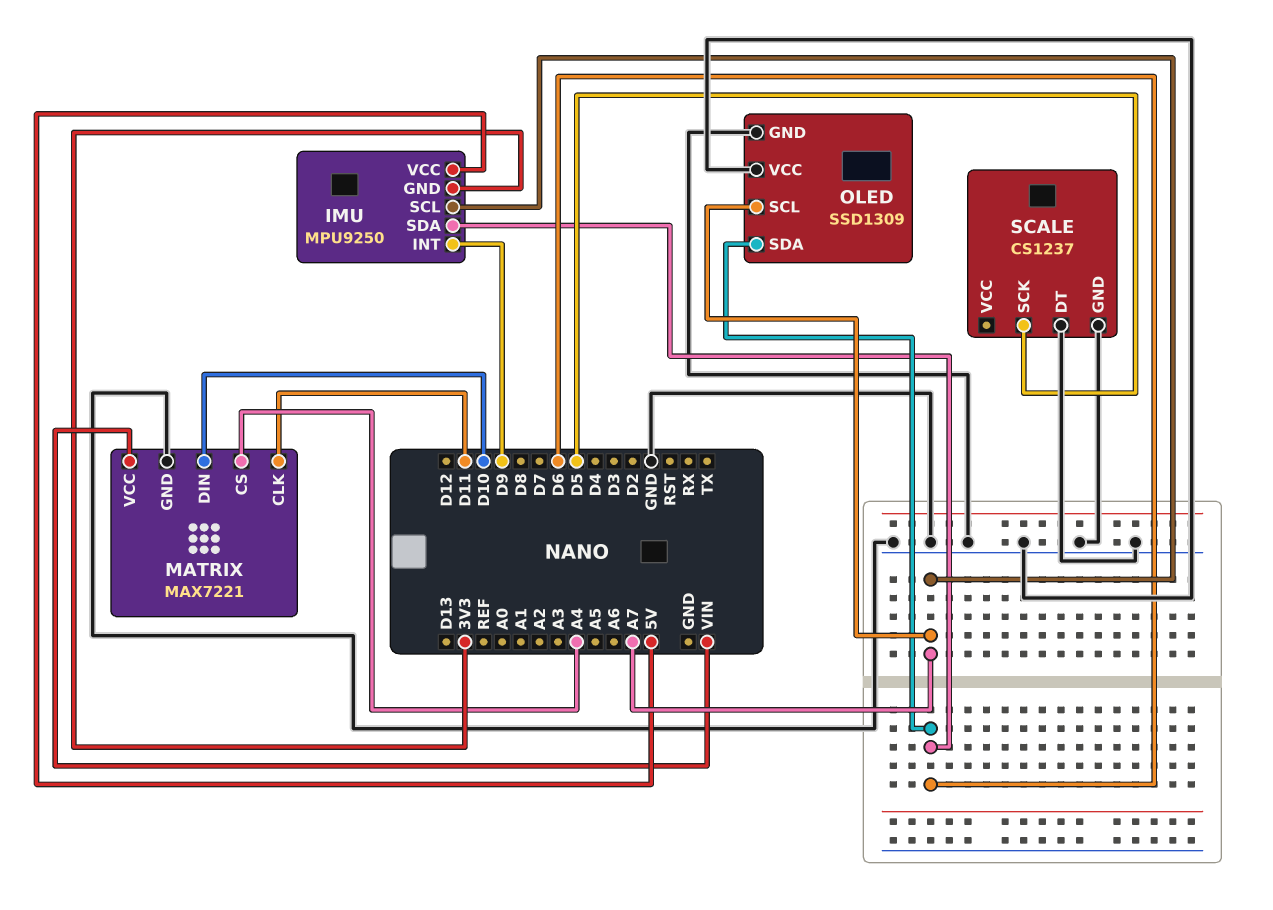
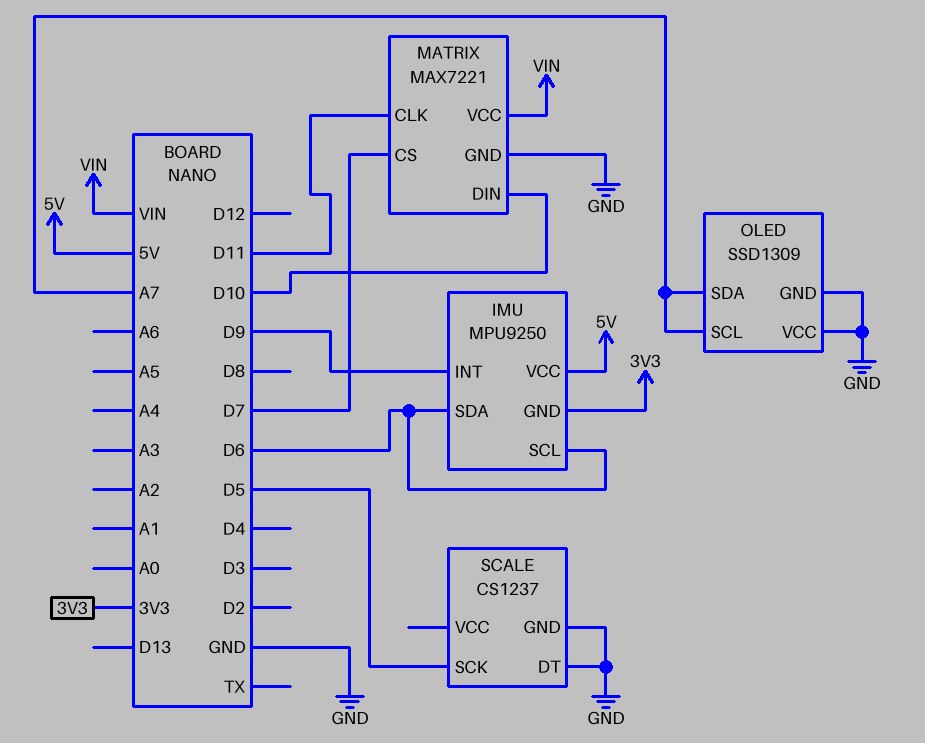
IMU pin SCL: A7 -> D6
MATRIX pin CS: A4 -> D7
OLED pin SDA: D6 -> A7

